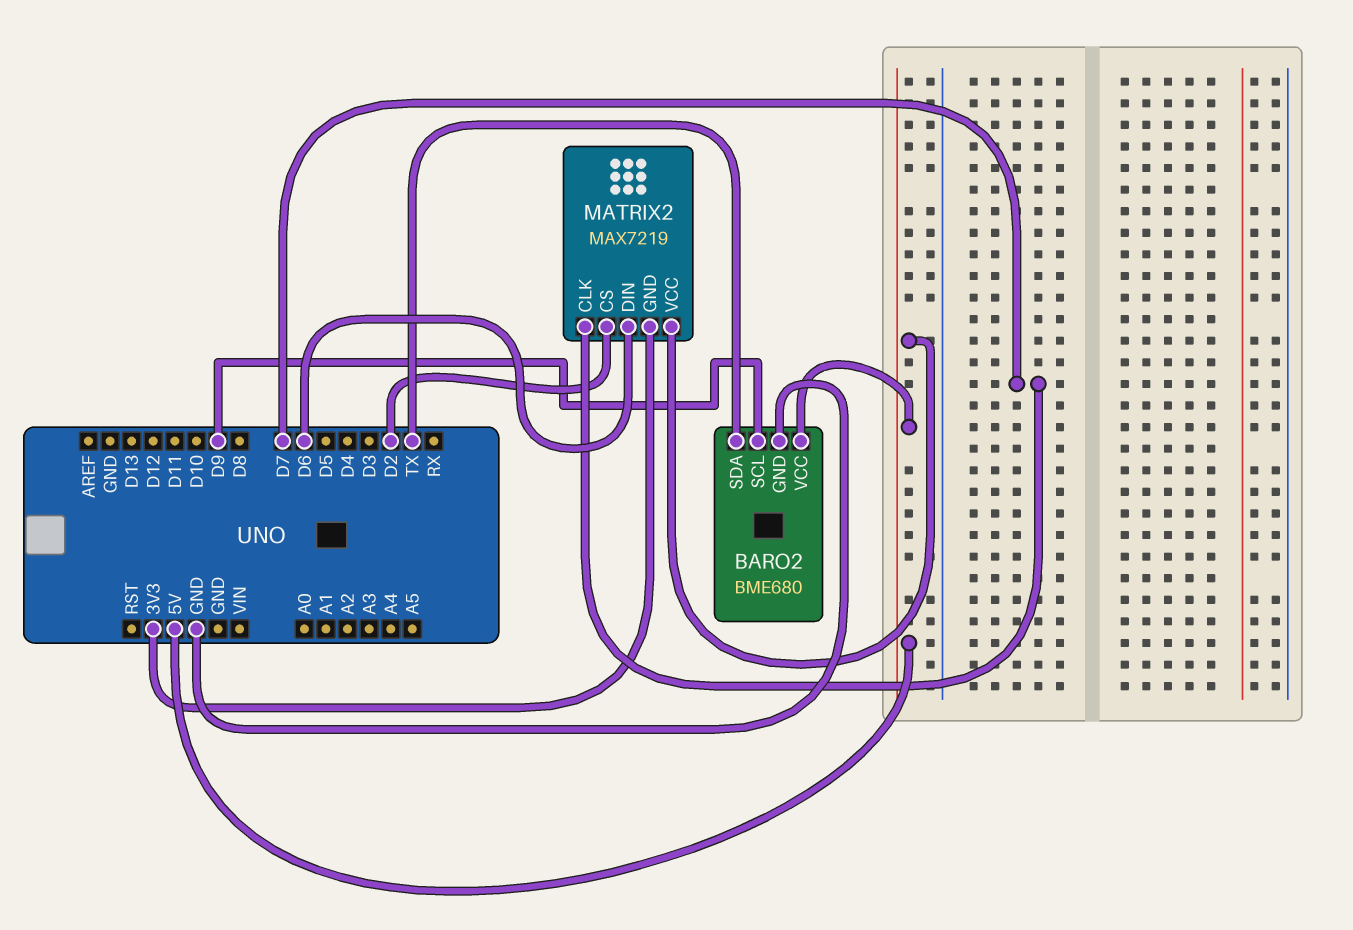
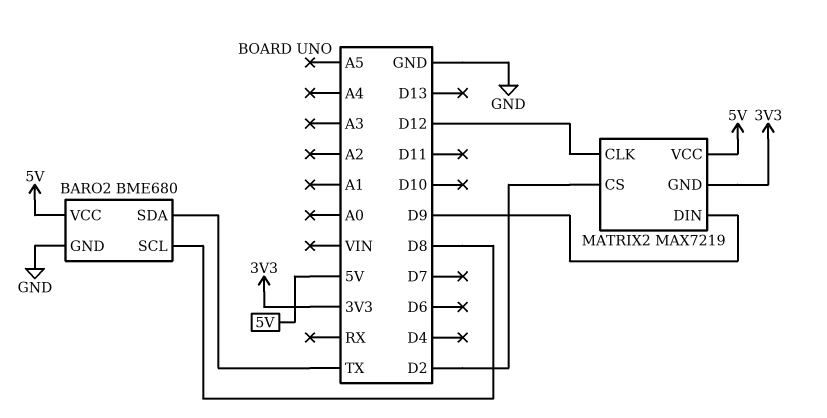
BARO2 pin SCL: D9 -> D8
MATRIX2 pin CLK: D7 -> D12
MATRIX2 pin DIN: D6 -> D9

